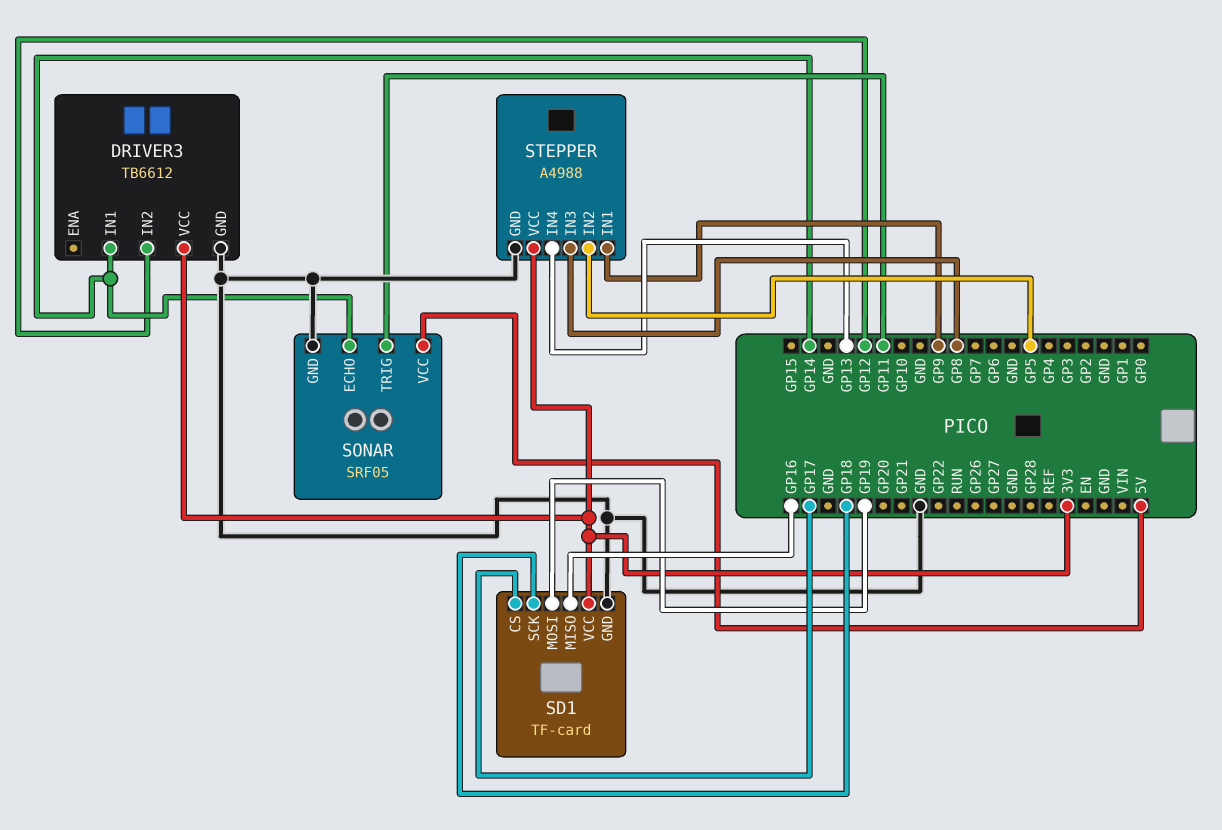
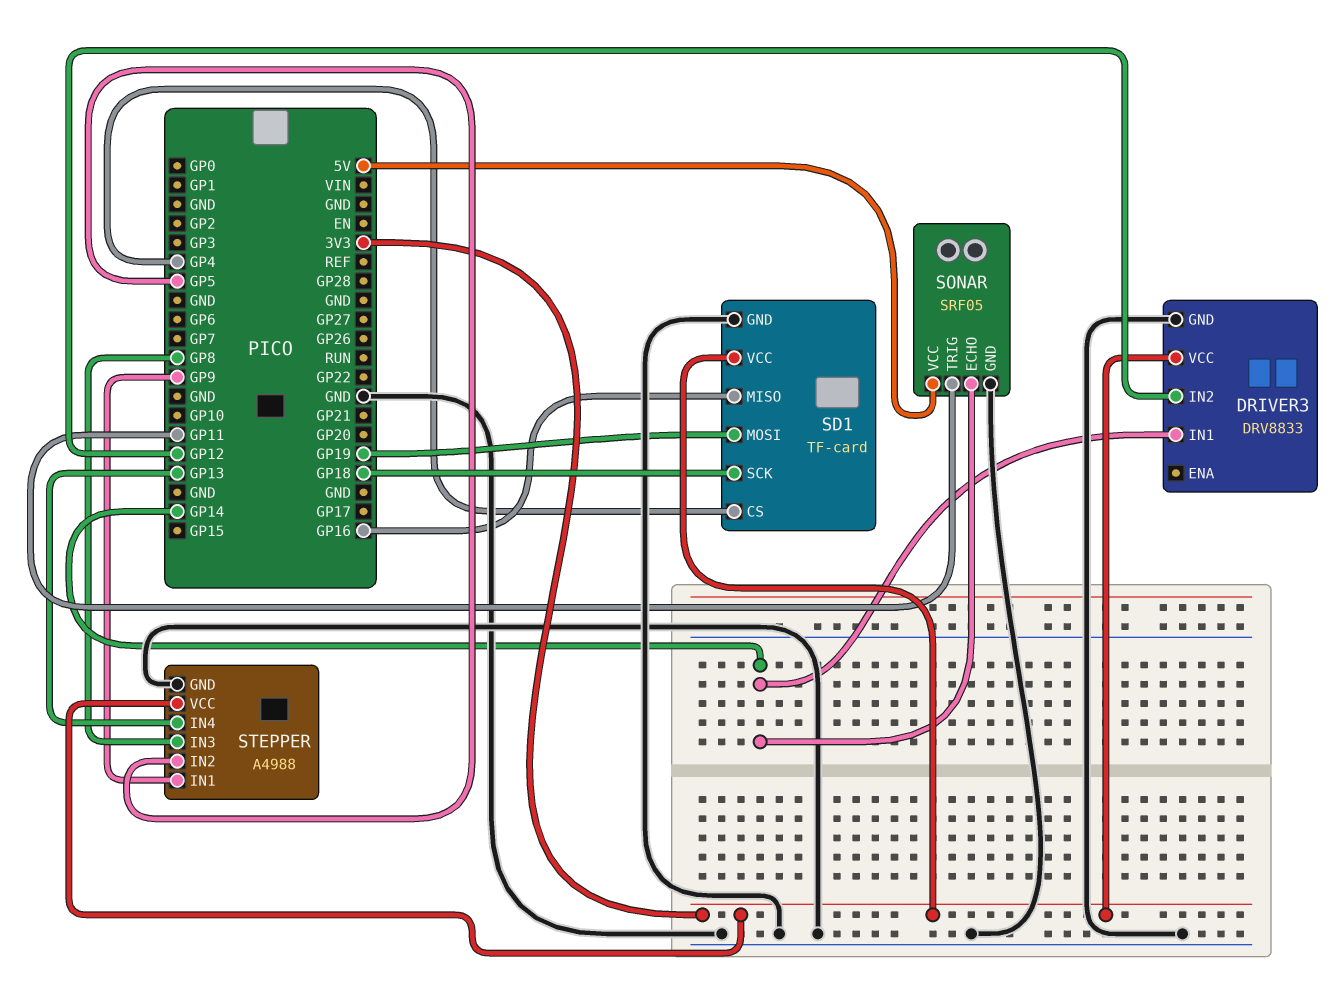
DRIVER3: TB6612 -> DRV8833
SD1 pin CS: GP17 -> GP4

